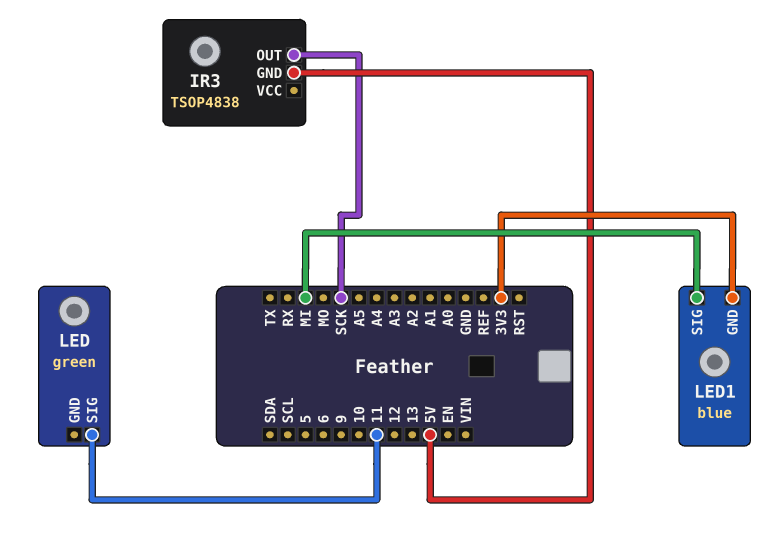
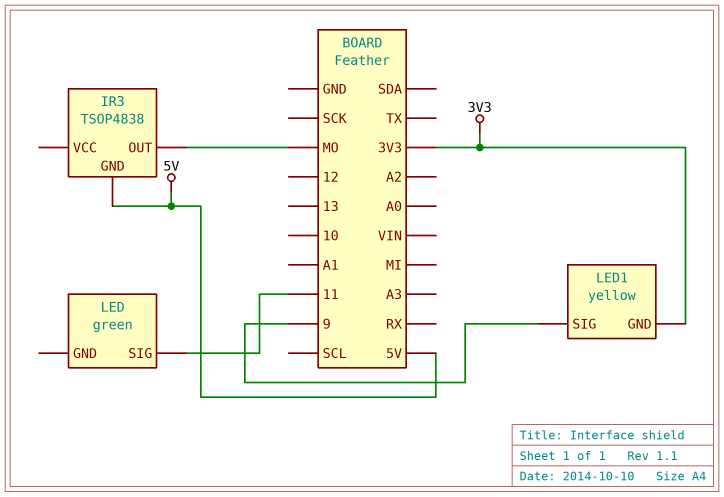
IR3 pin OUT: SCK -> MO
LED1: blue -> yellow
LED1 pin SIG: MI -> 9

